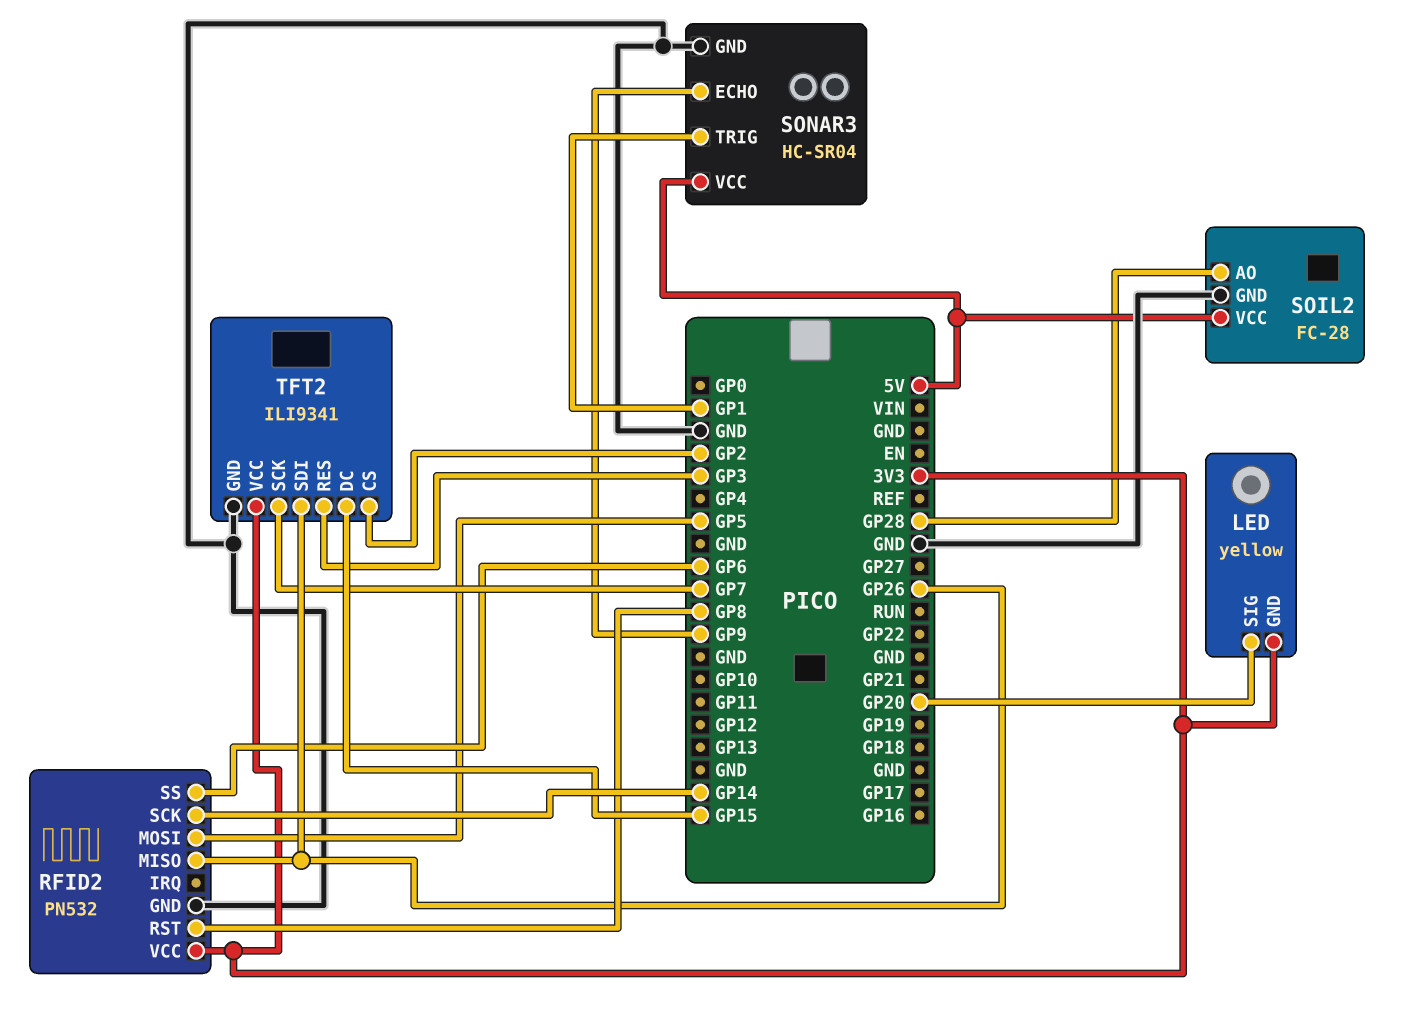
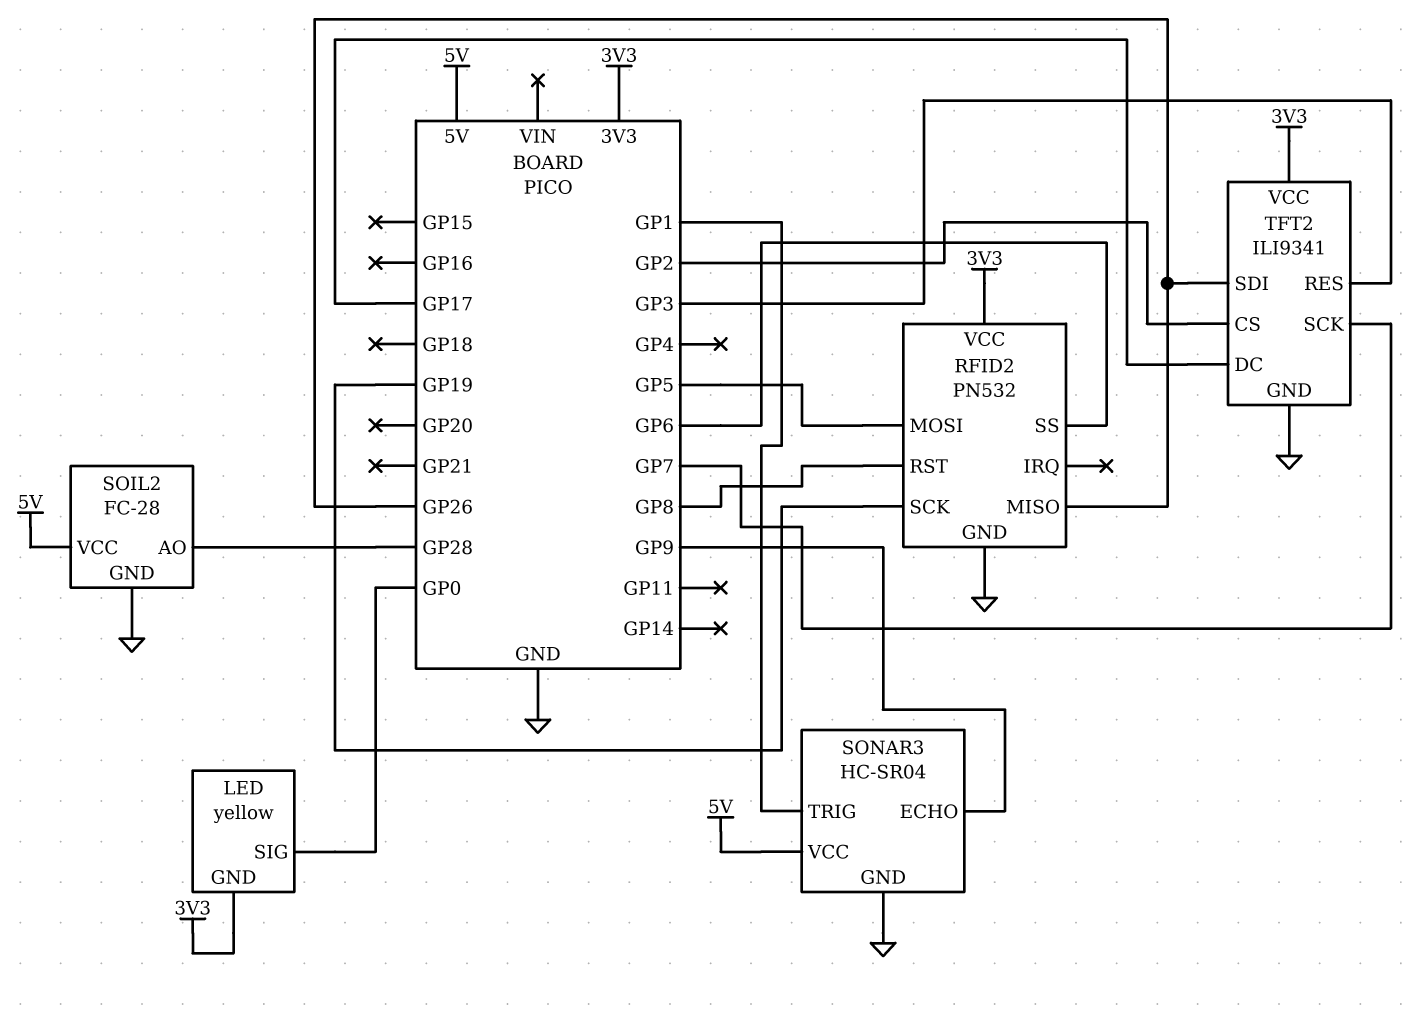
LED pin SIG: GP20 -> GP0
RFID2 pin SCK: GP14 -> GP19
TFT2 pin DC: GP15 -> GP17

